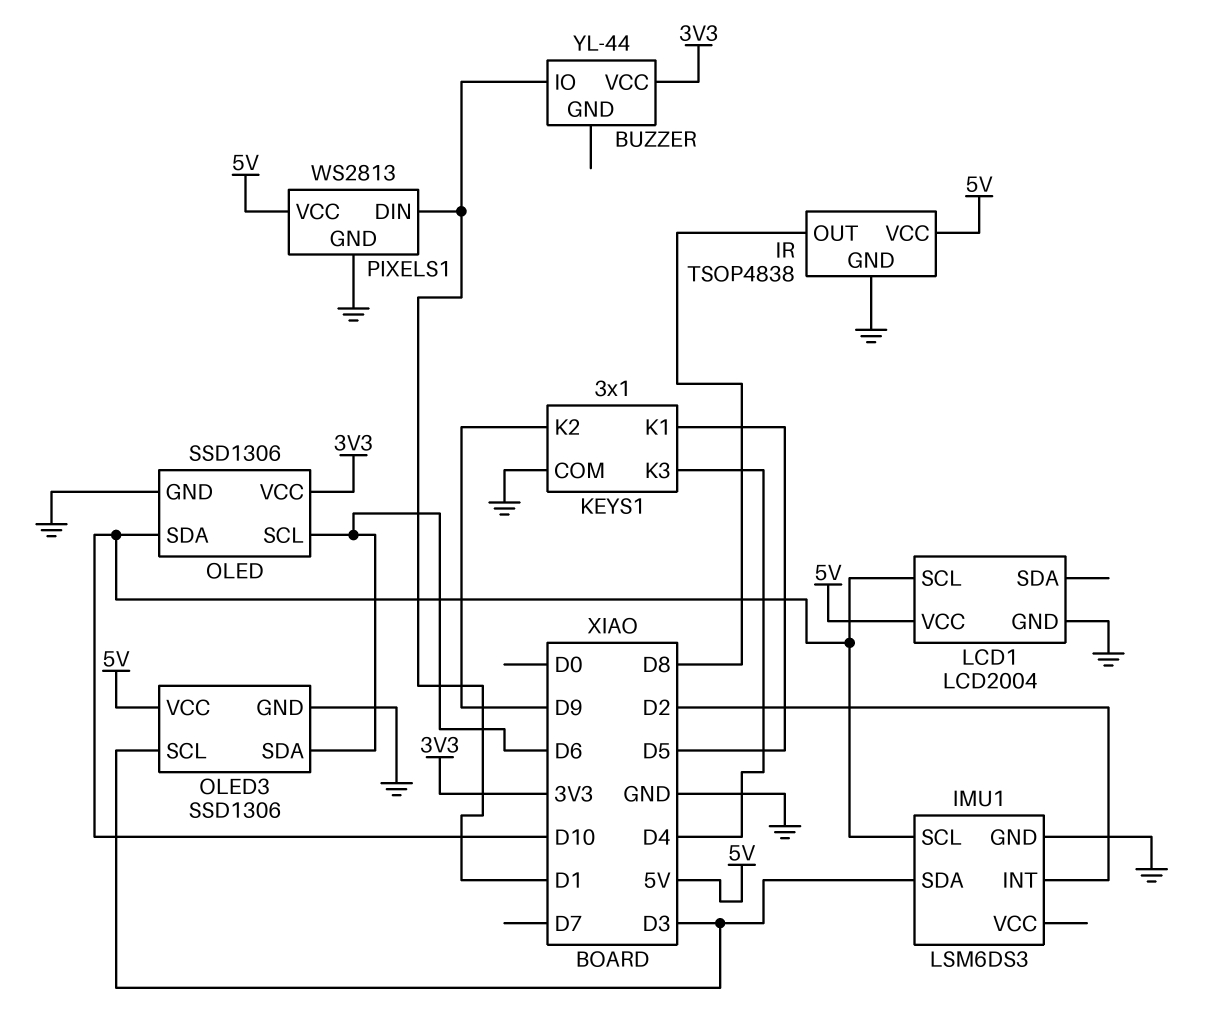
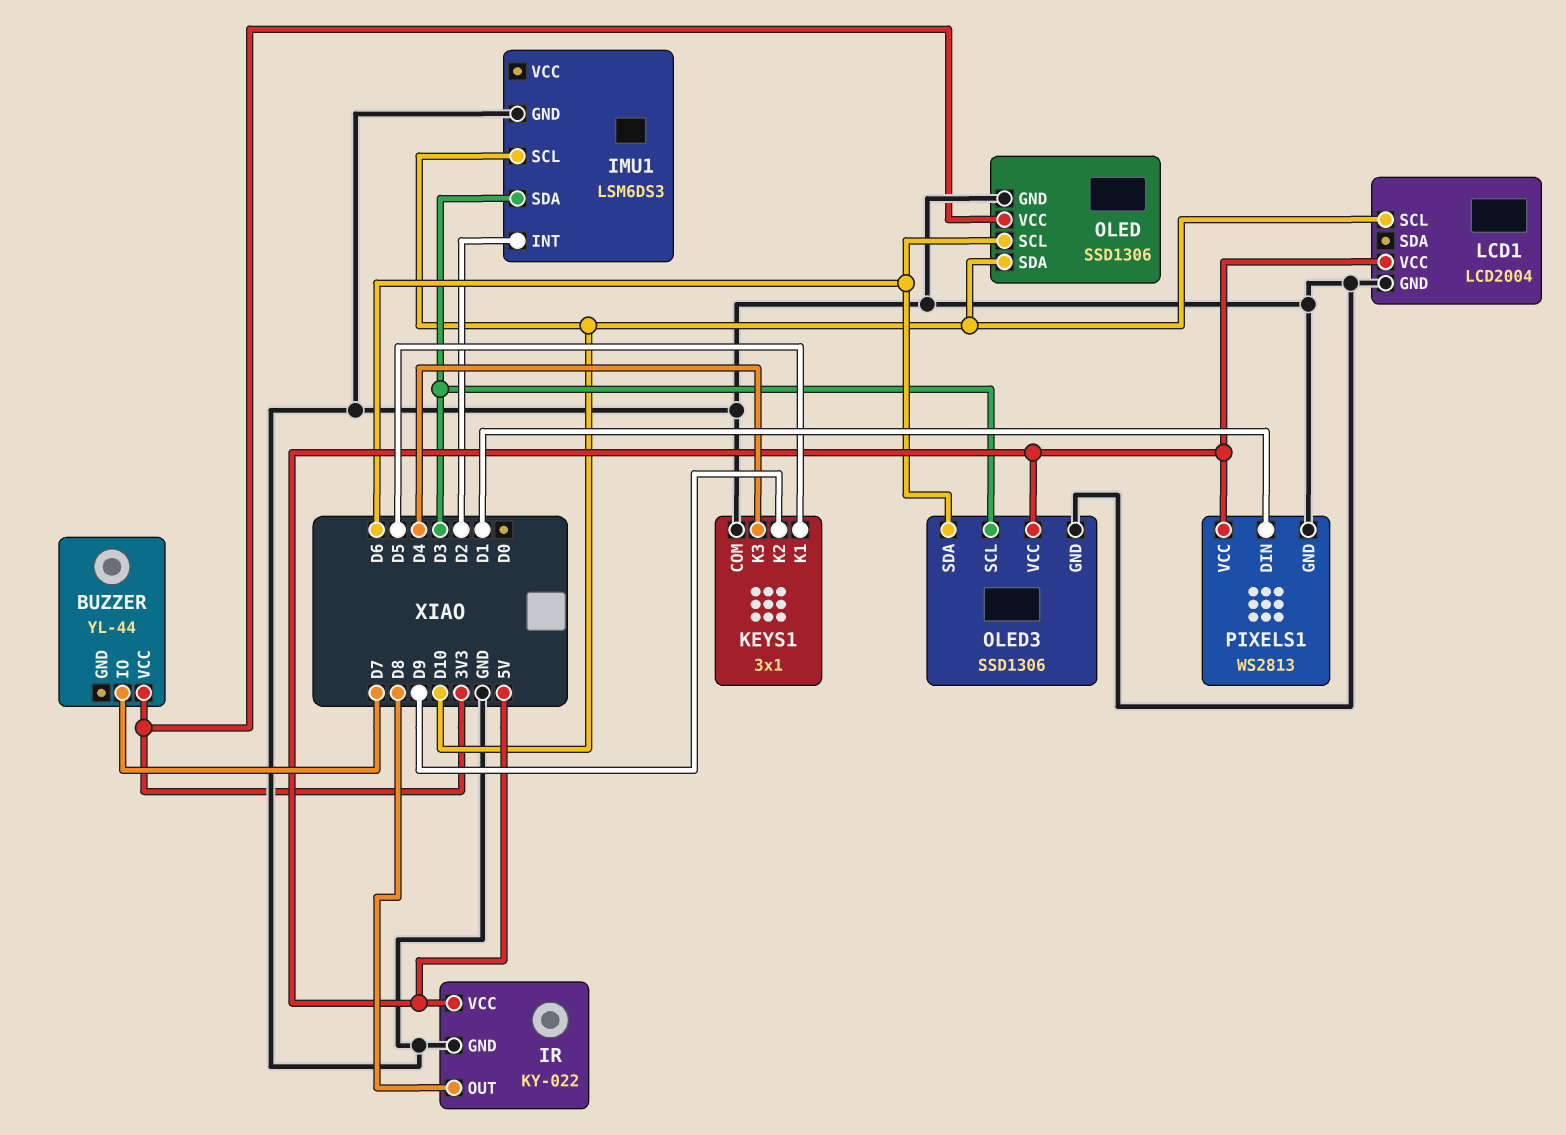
BUZZER pin IO: D1 -> D7
IR: TSOP4838 -> KY-022

